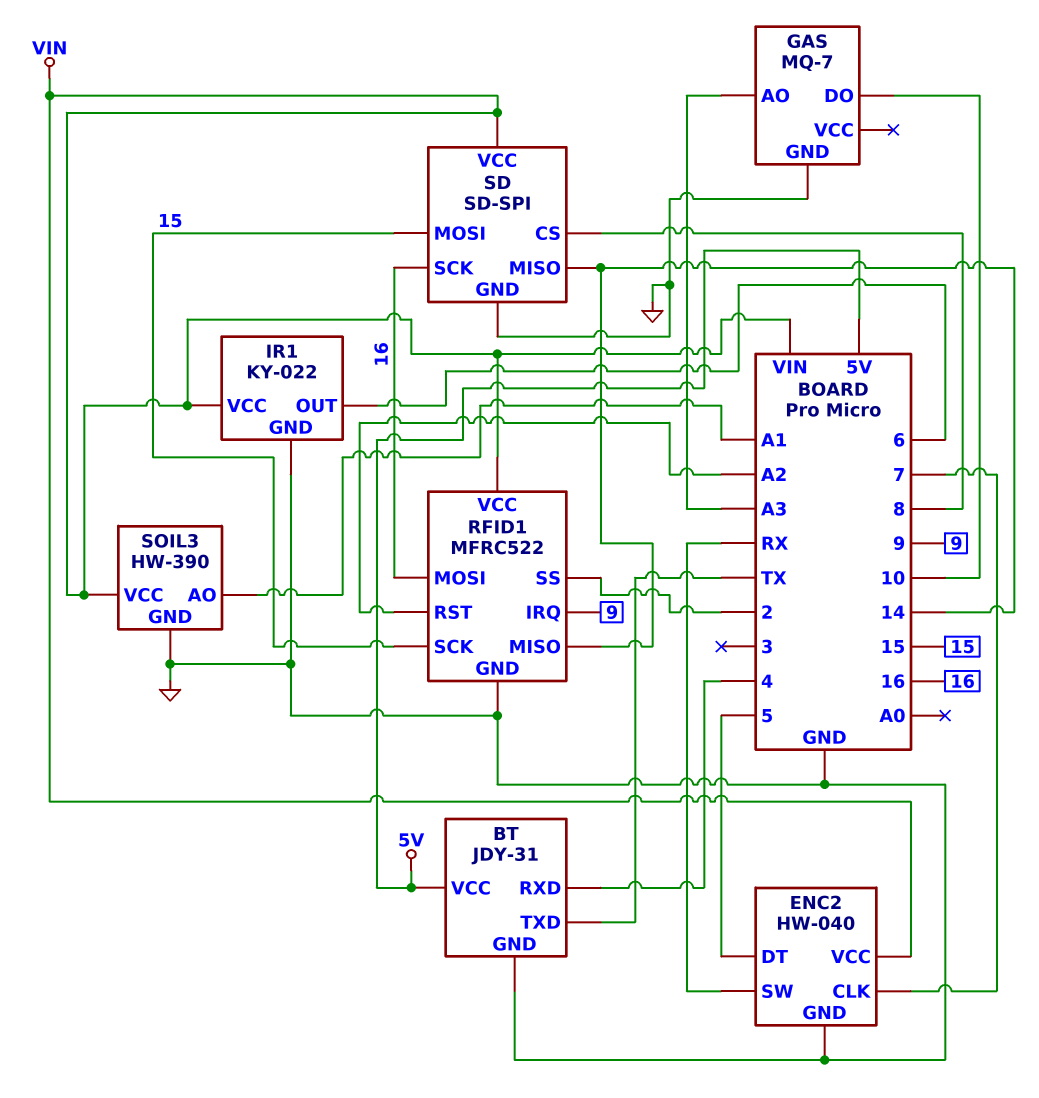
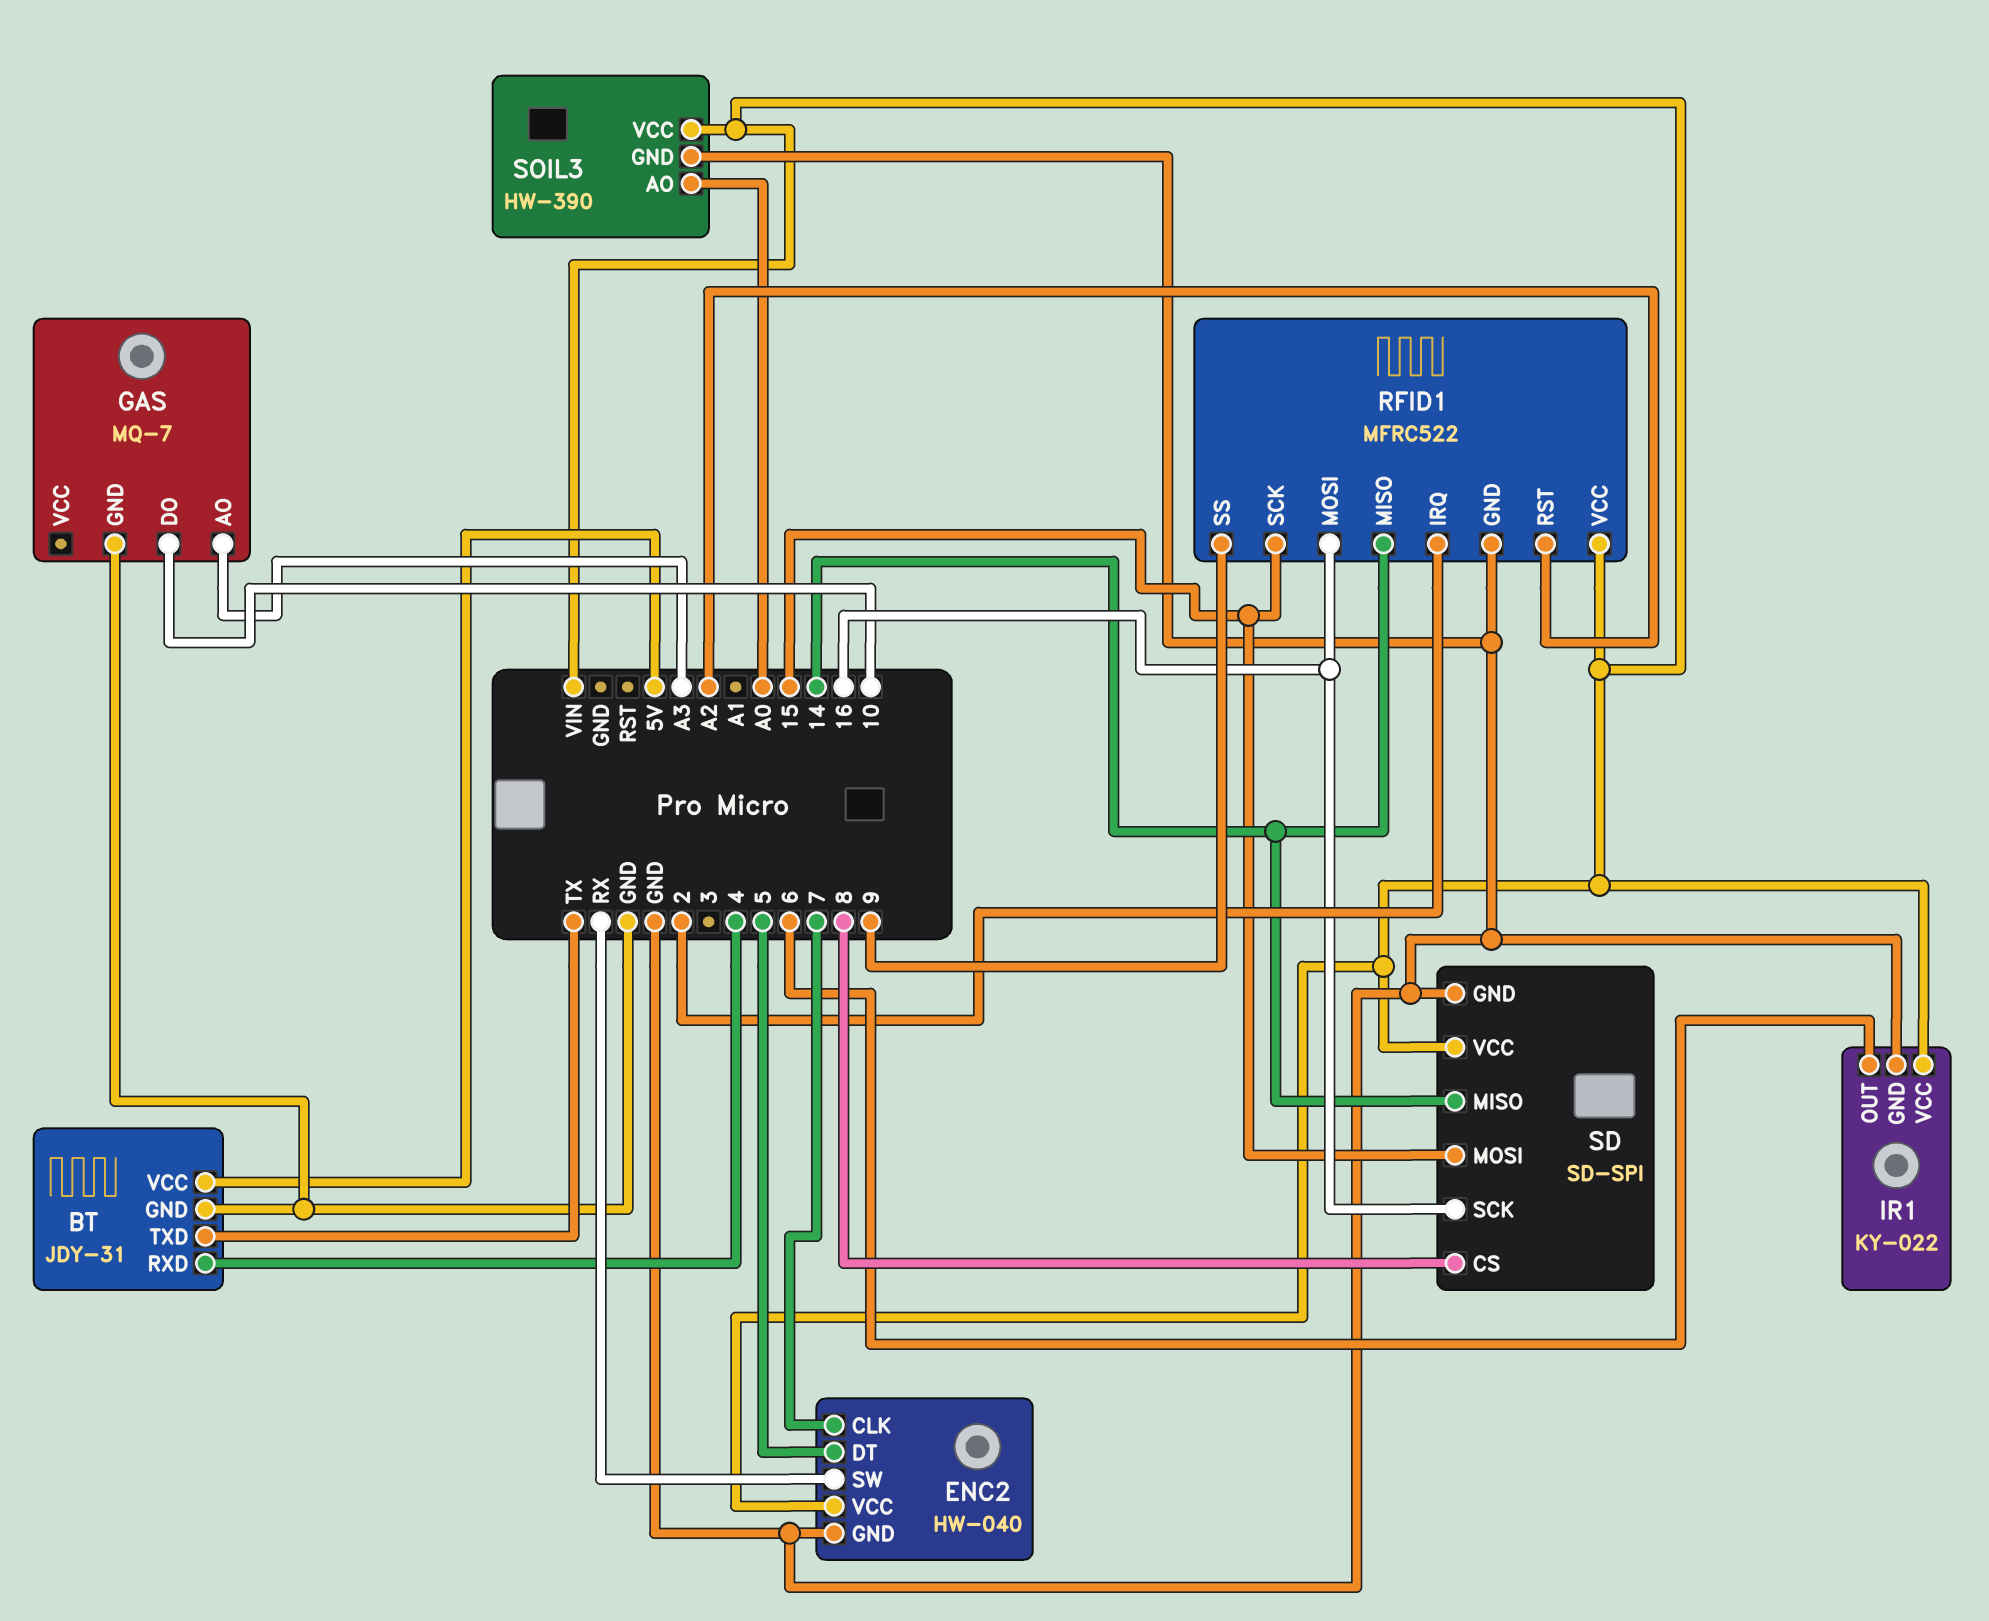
RFID1 pin IRQ: 9 -> 2
RFID1 pin SS: 2 -> 9
SOIL3 pin AO: A1 -> A0

